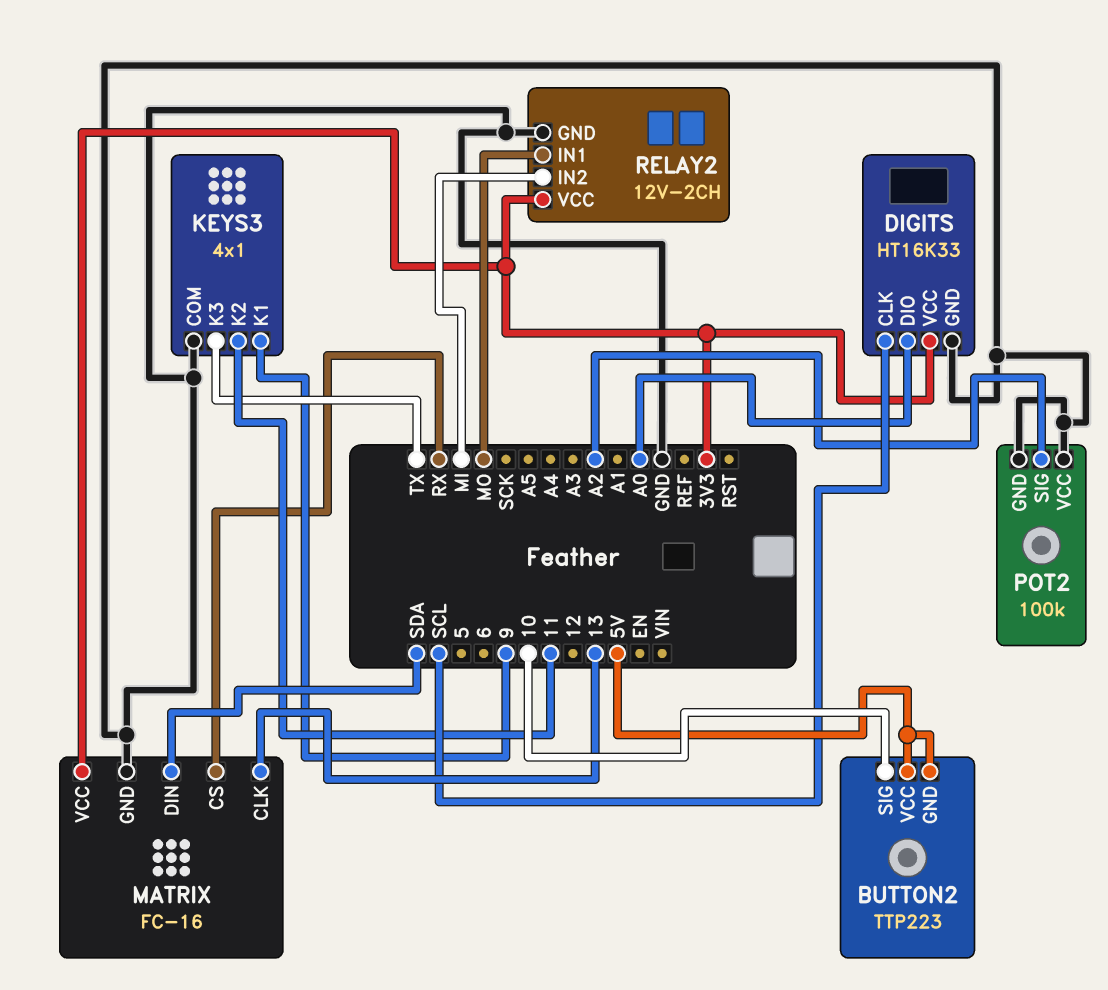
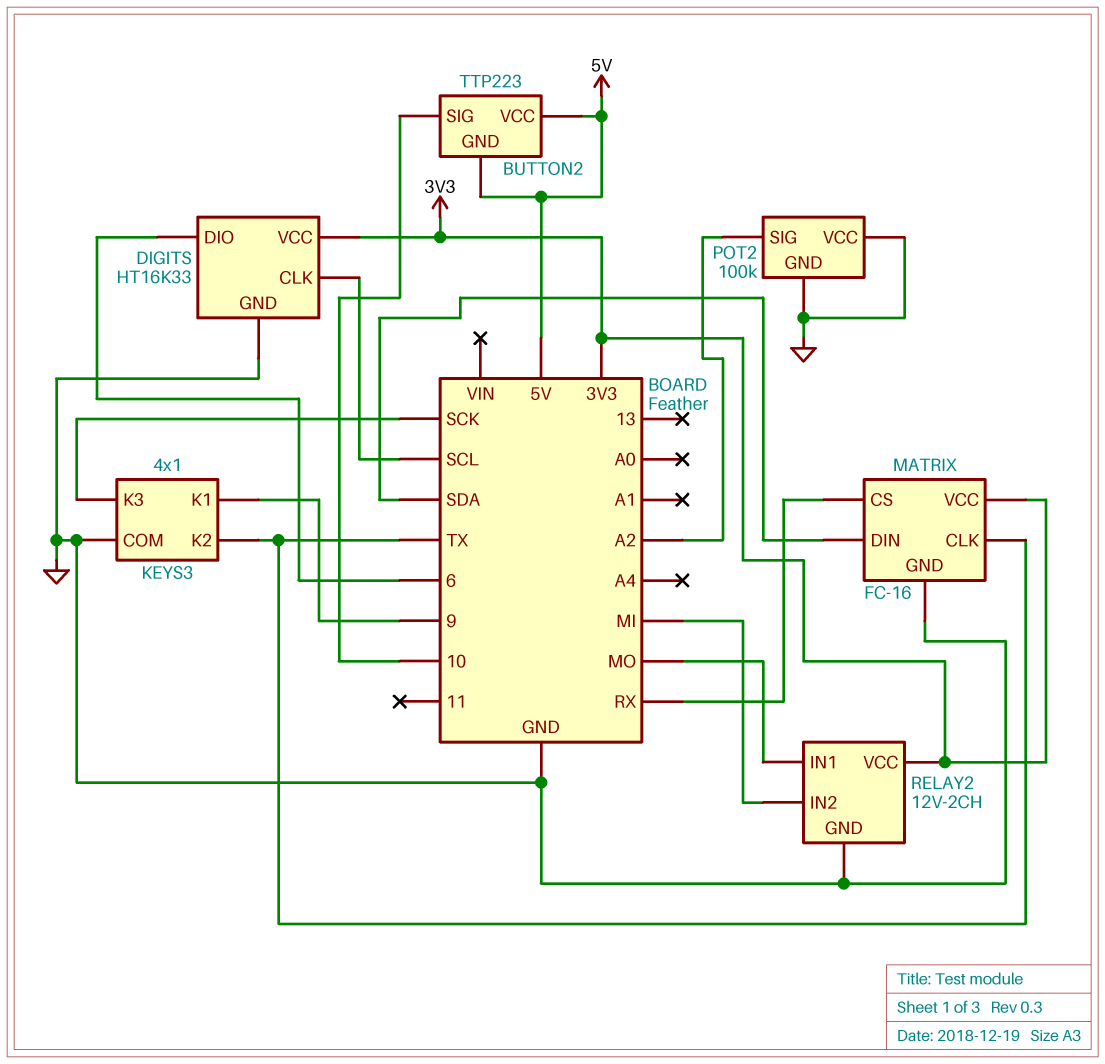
DIGITS pin DIO: A0 -> 6
KEYS3 pin K2: 11 -> TX
KEYS3 pin K3: TX -> SCK
MATRIX pin CLK: 13 -> TX

